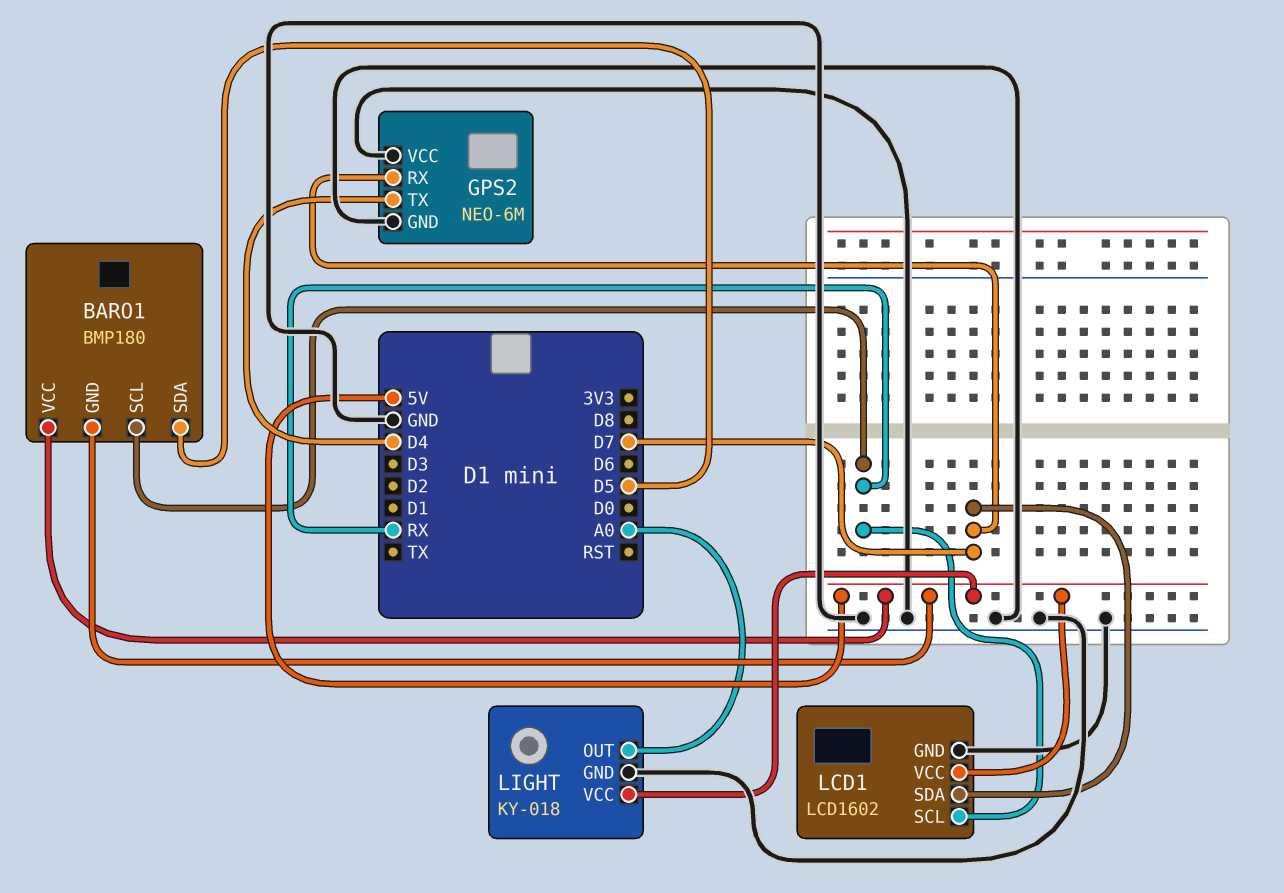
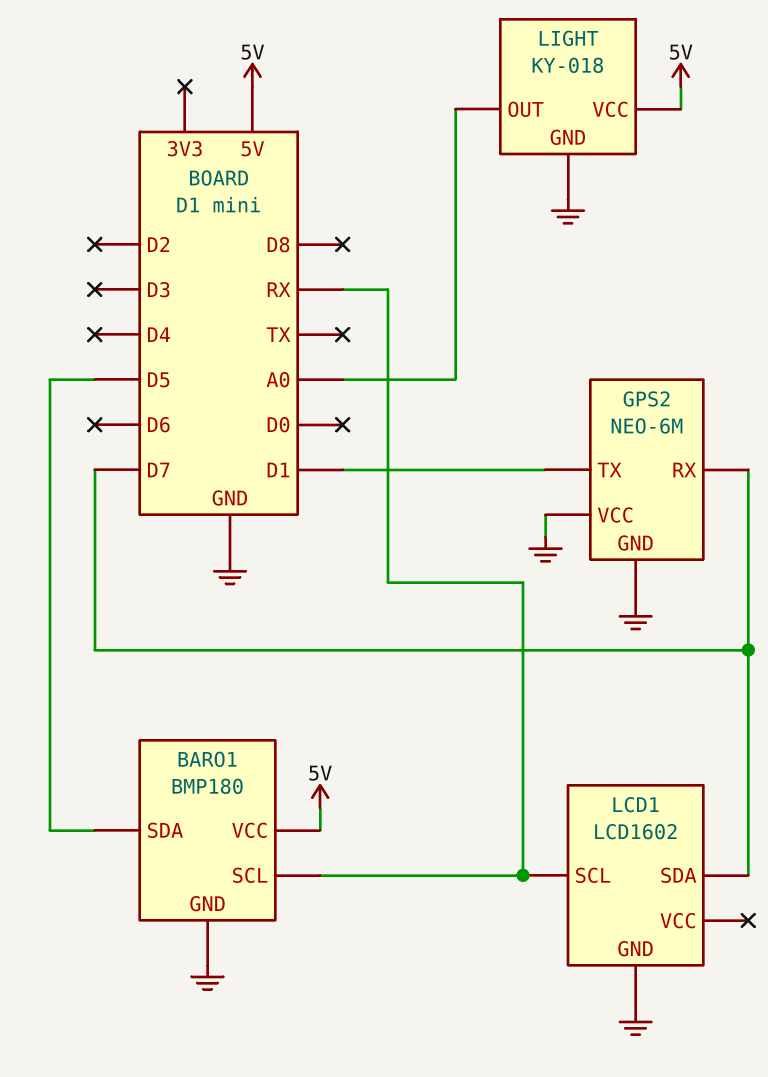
BARO1 pin GND: 5V -> GND
GPS2 pin TX: D4 -> D1
LCD1 pin VCC: 5V -> none

